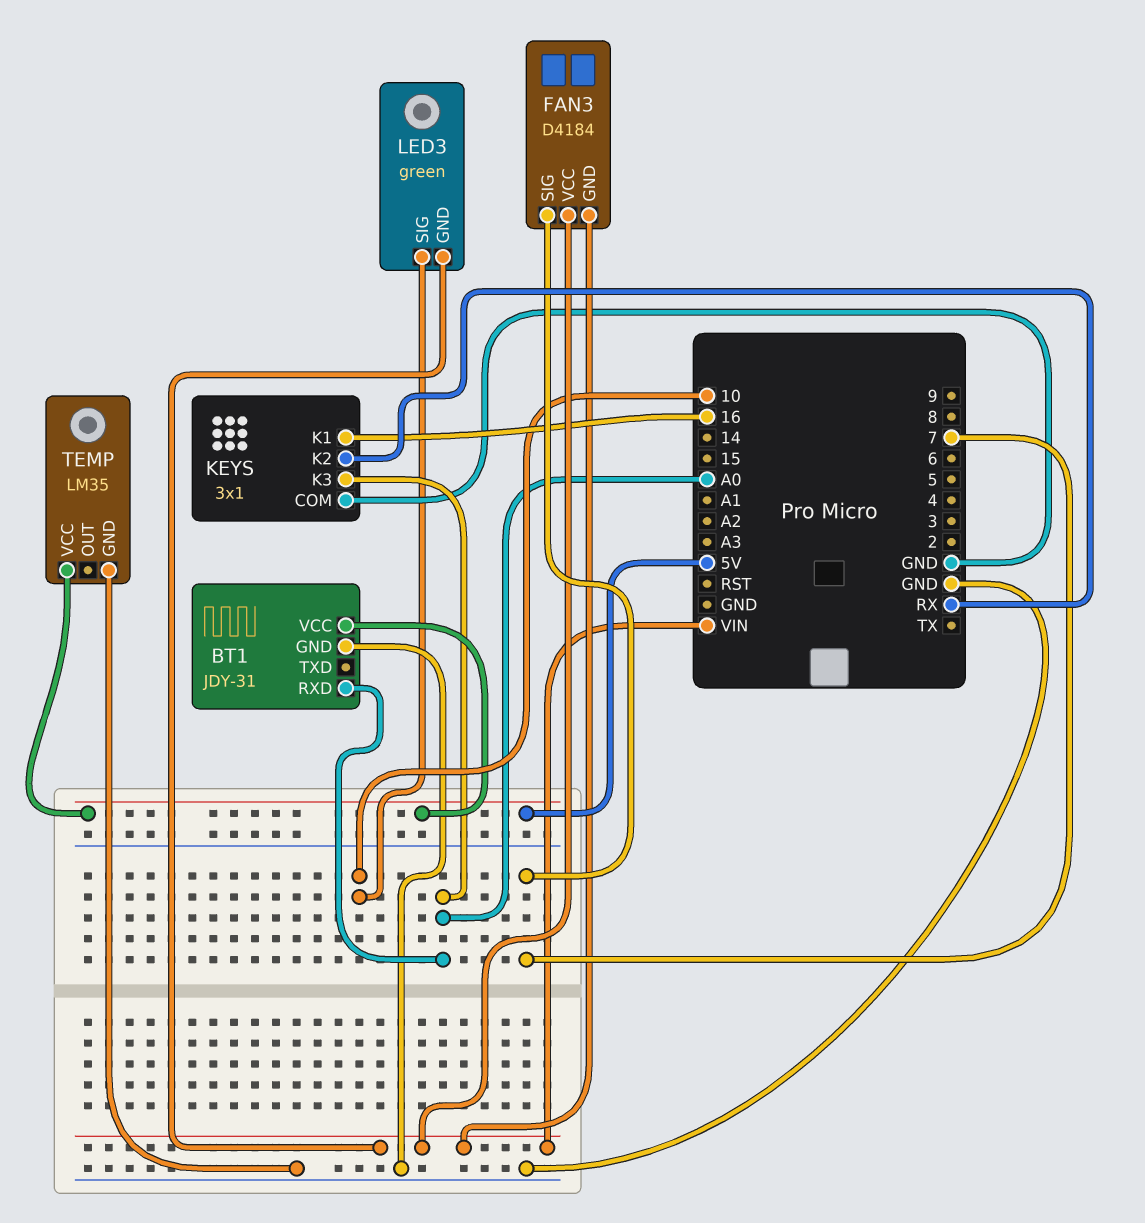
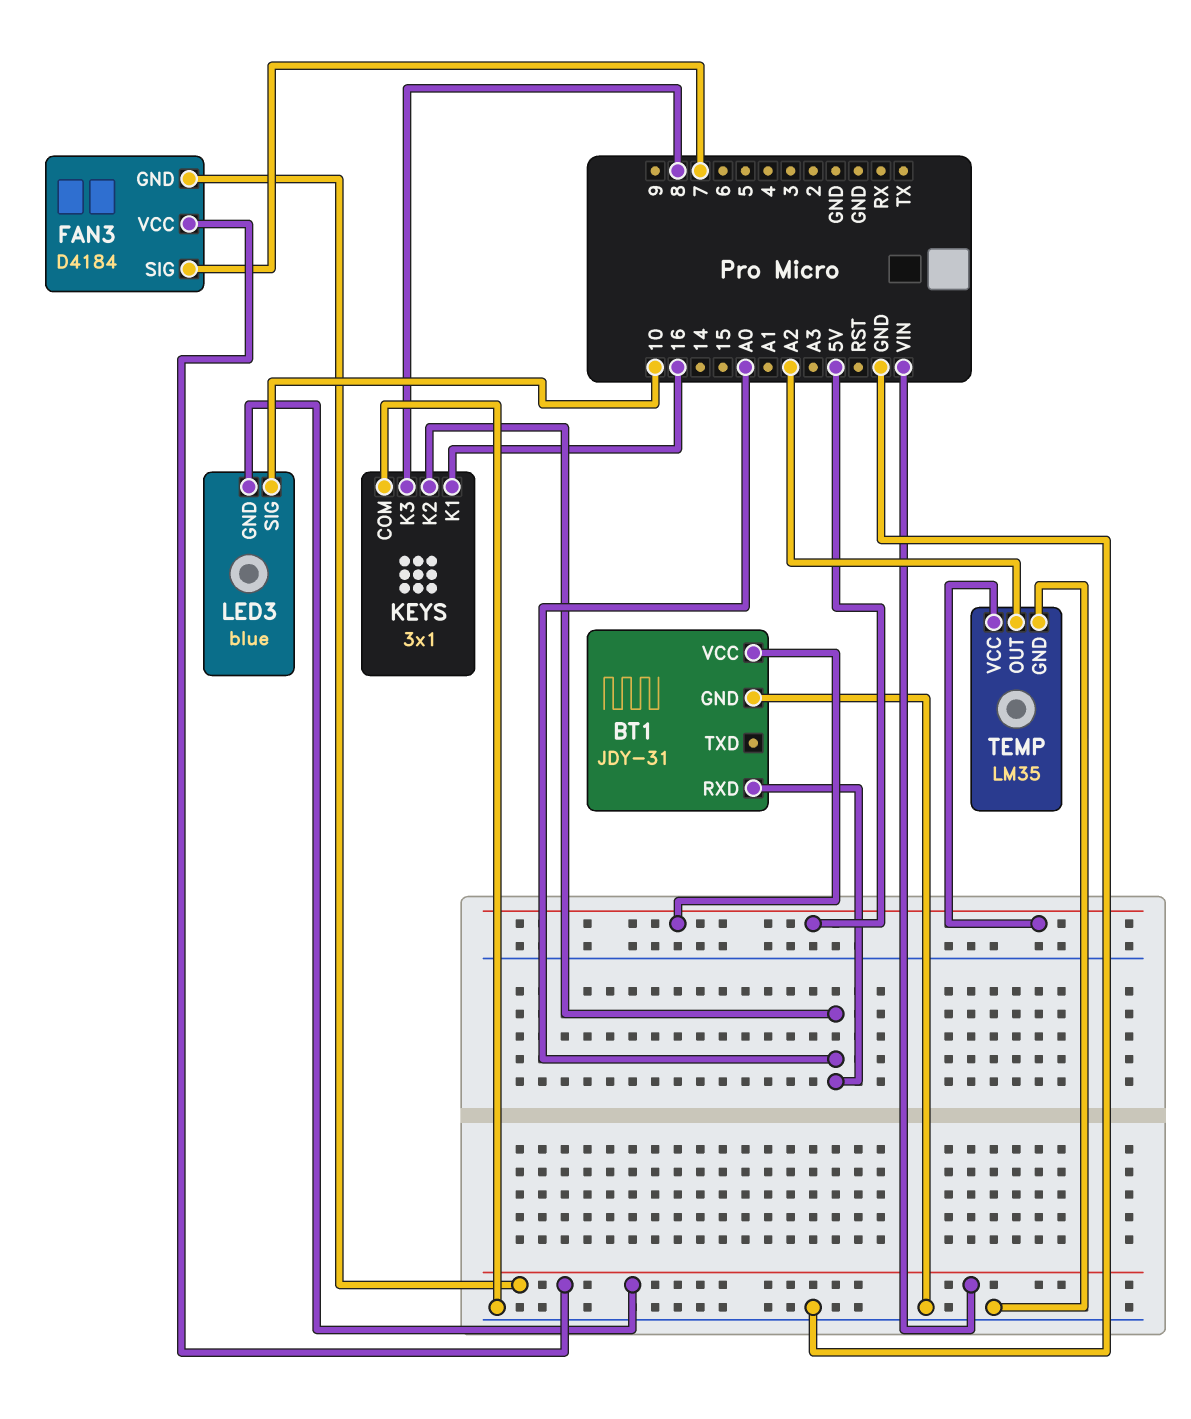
KEYS pin K2: RX -> A0
KEYS pin K3: A0 -> 8
LED3: green -> blue
TEMP pin OUT: none -> A2

